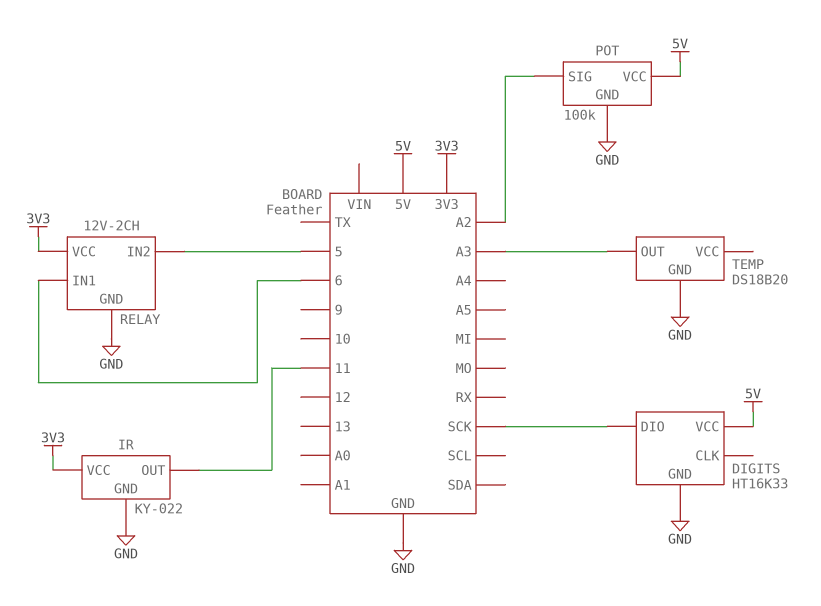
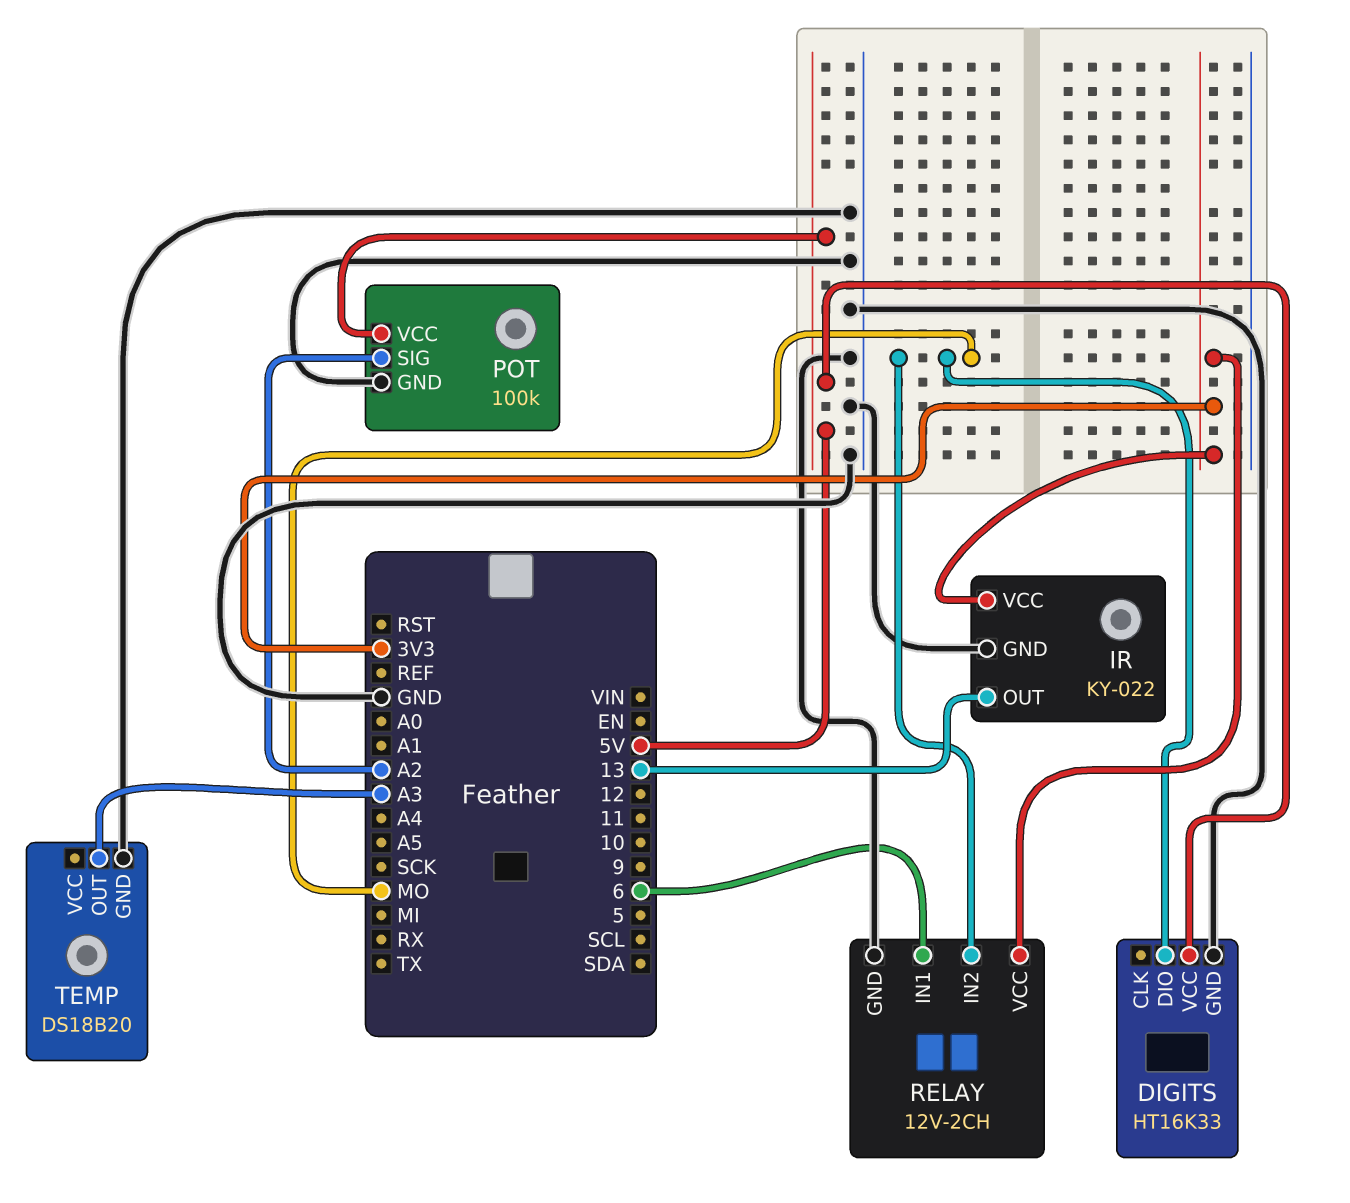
DIGITS pin DIO: SCK -> MO
IR pin OUT: 11 -> 13
RELAY pin IN2: 5 -> MO

